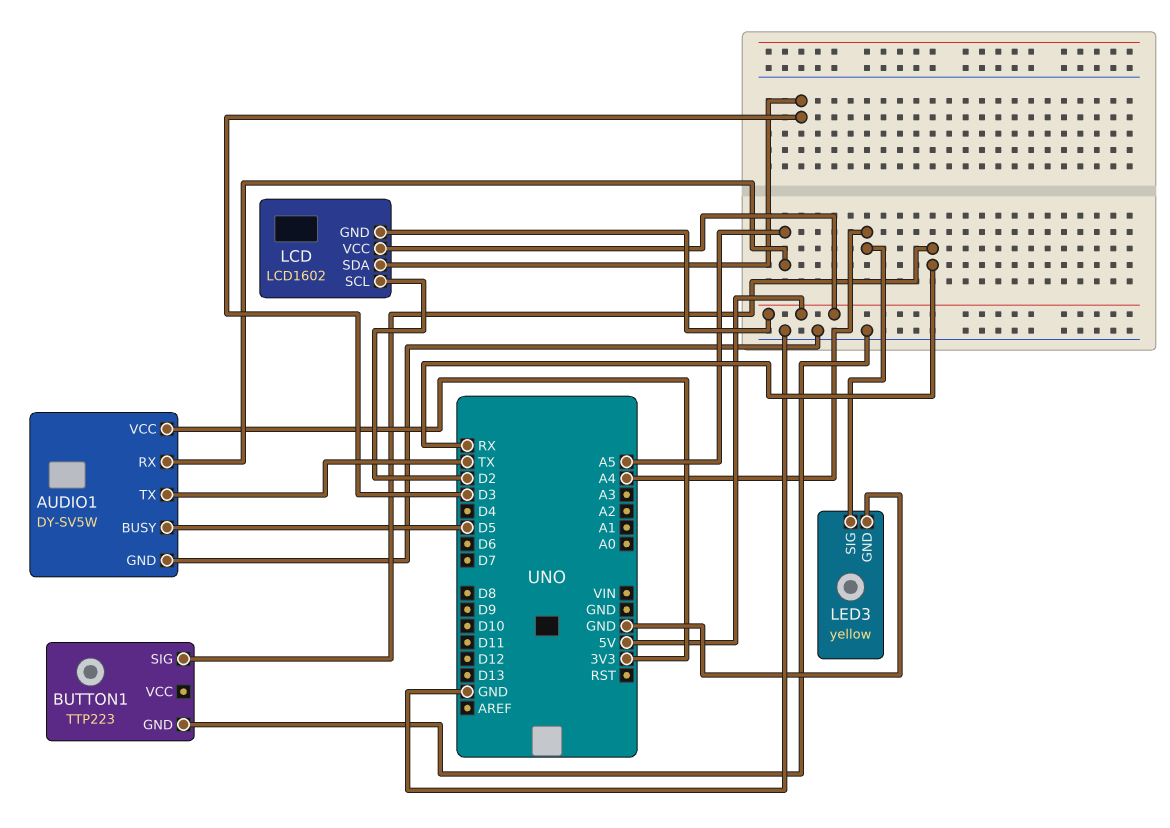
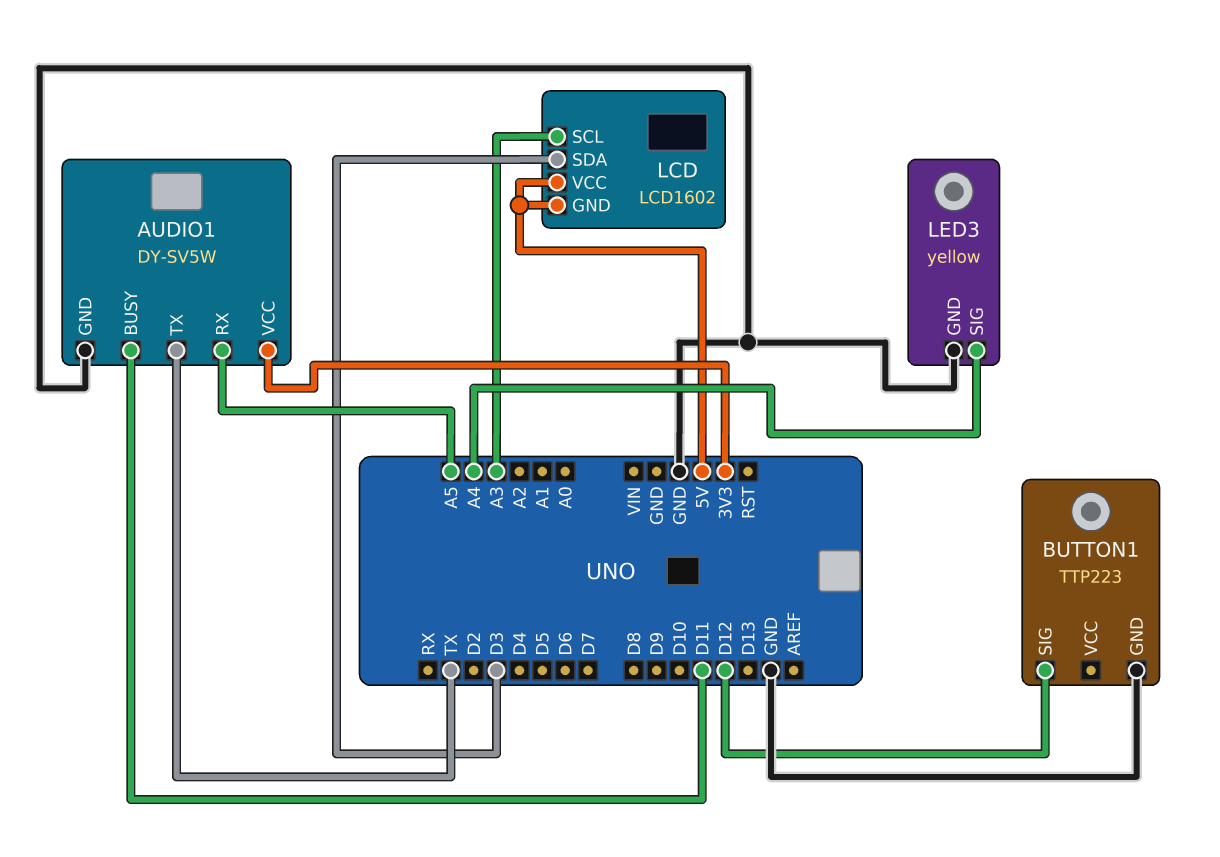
AUDIO1 pin BUSY: D5 -> D11
BUTTON1 pin SIG: RX -> D12
LCD pin SCL: D2 -> A3

